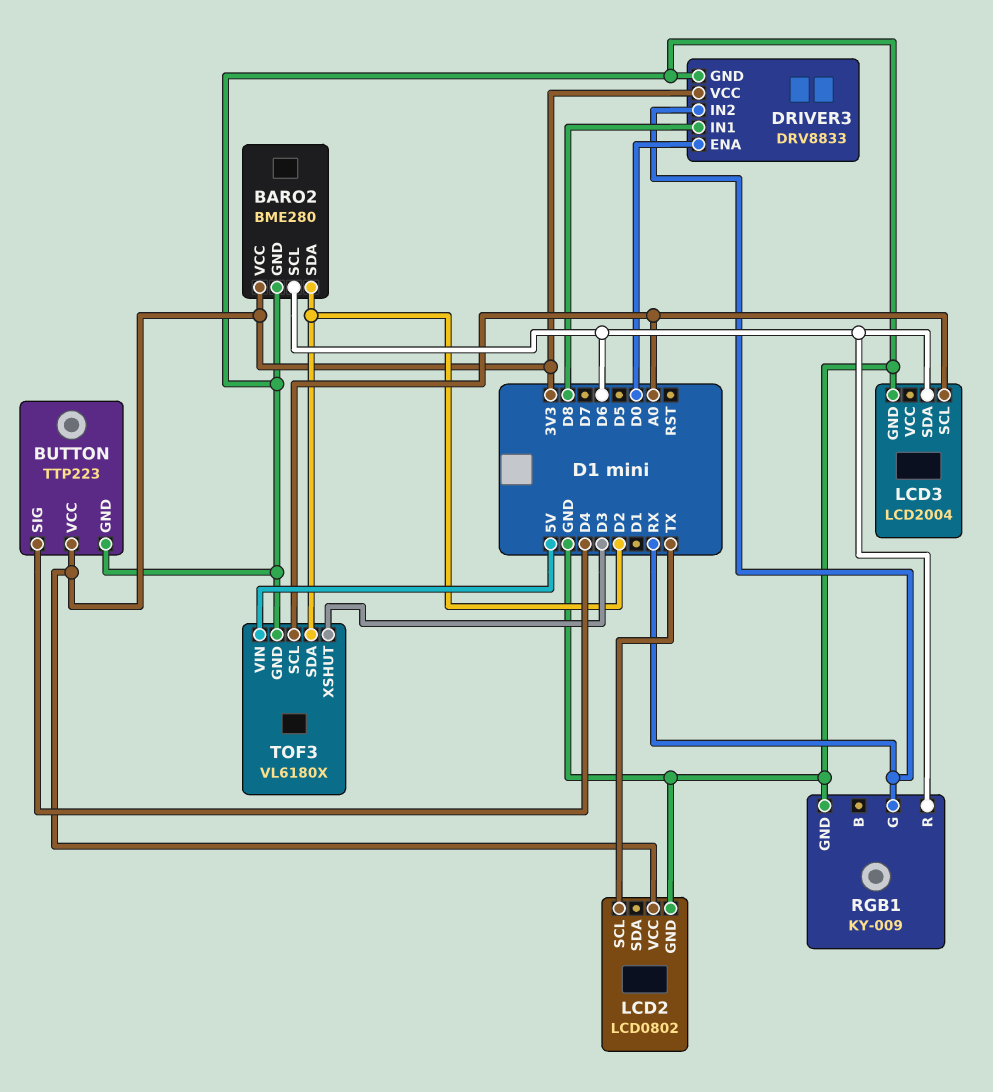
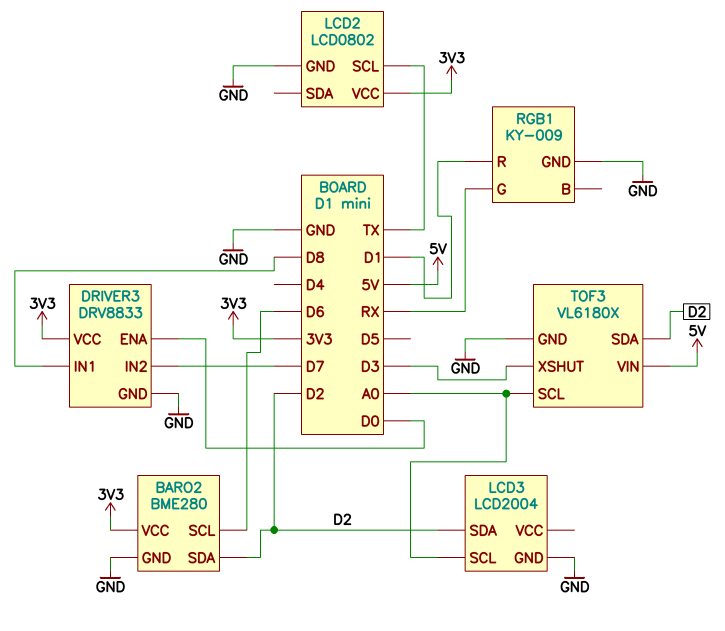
BUTTON: TTP223 -> none
BUTTON pin GND: GND -> none
BUTTON pin SIG: D4 -> none
BUTTON pin VCC: 3V3 -> none
DRIVER3 pin IN2: RX -> D7
LCD3 pin SDA: D6 -> D2
RGB1 pin R: D6 -> D1

